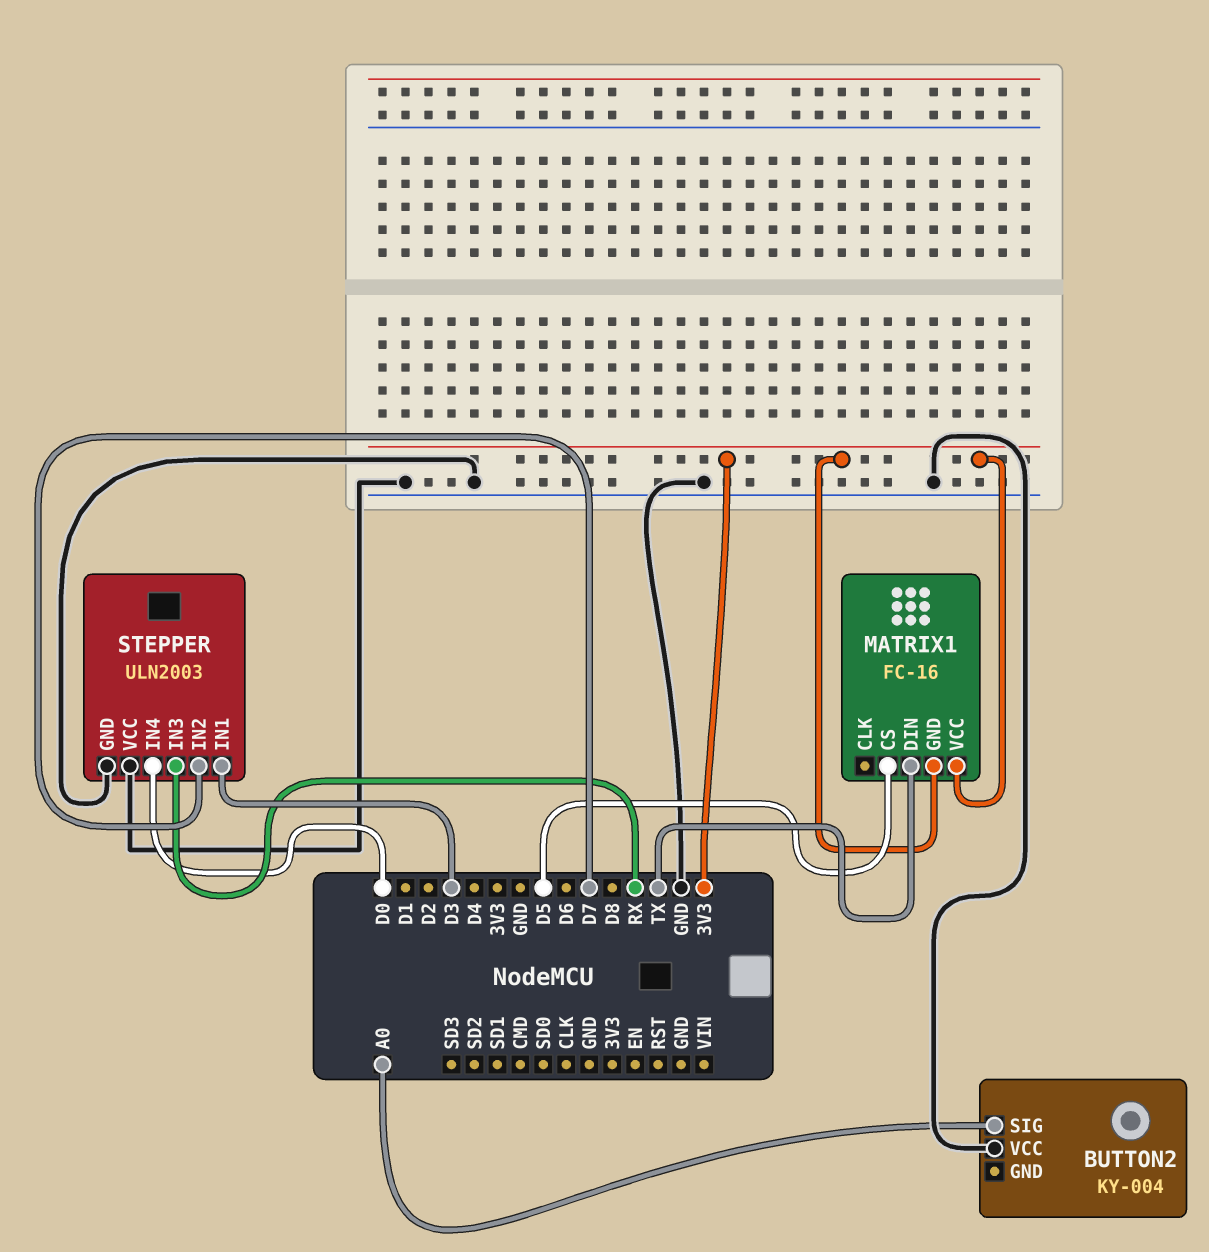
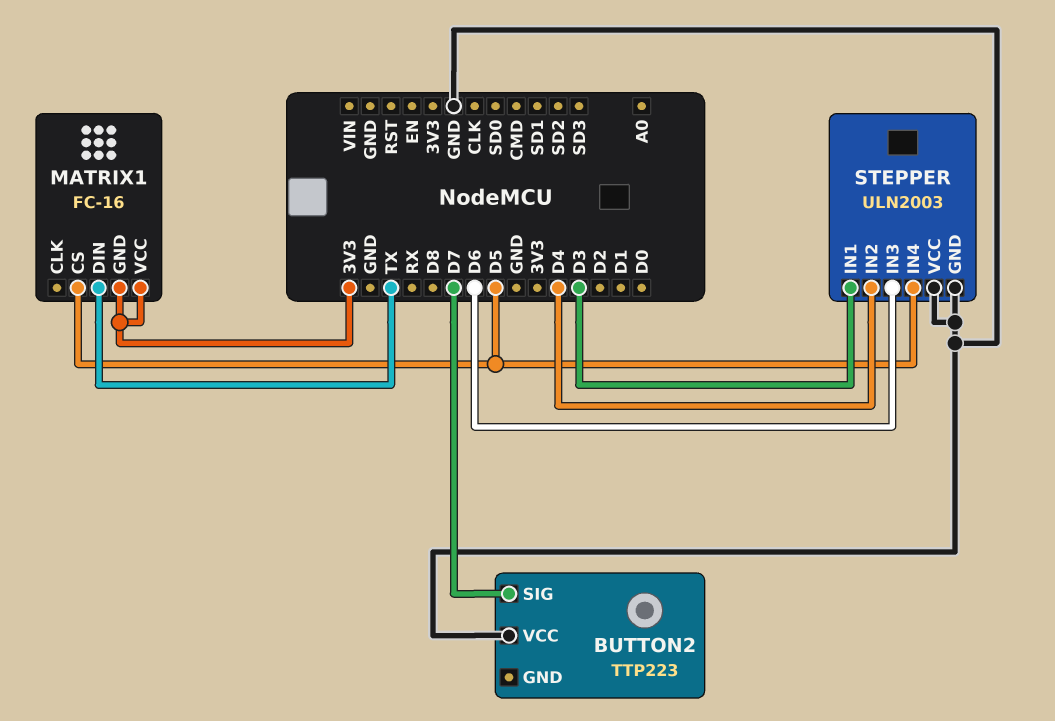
BUTTON2: KY-004 -> TTP223
BUTTON2 pin SIG: A0 -> D7
STEPPER pin IN2: D7 -> D4
STEPPER pin IN3: RX -> D6
STEPPER pin IN4: D0 -> D5

